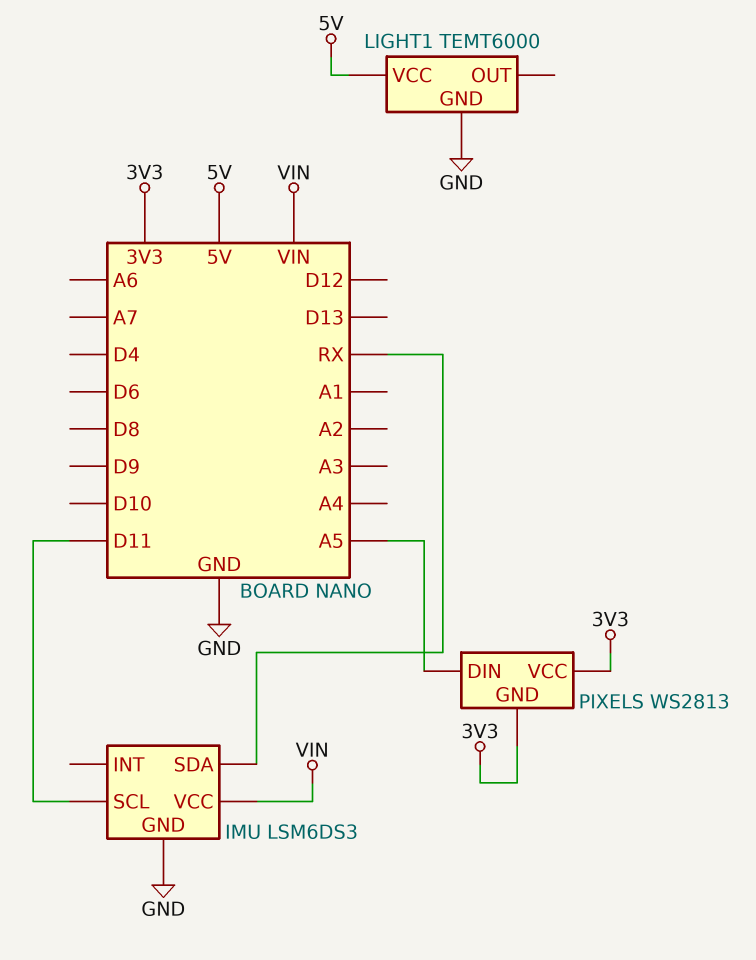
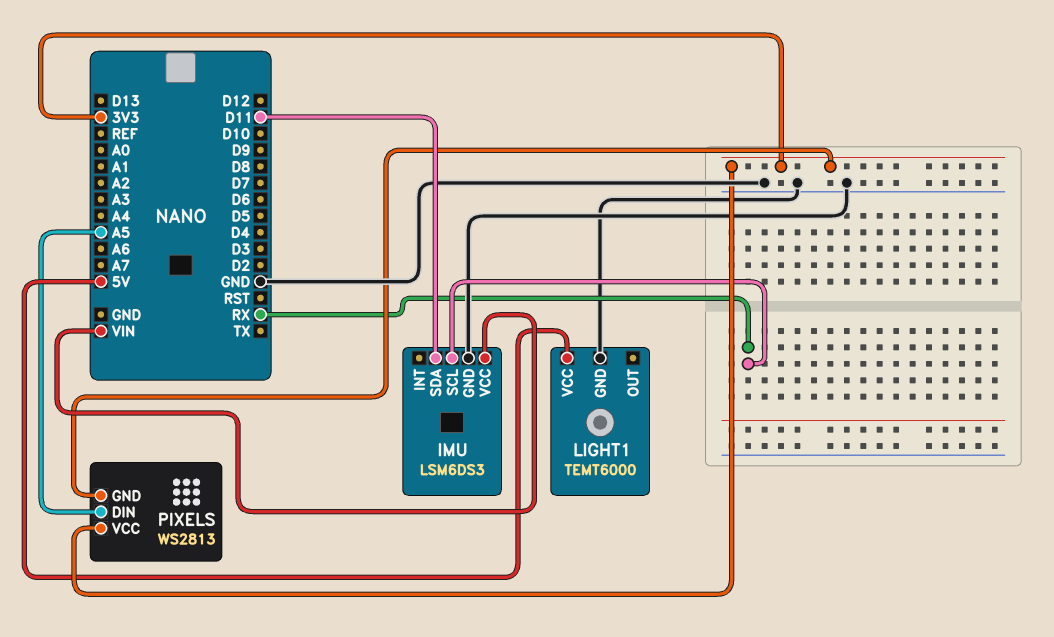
IMU pin SCL: D11 -> RX
IMU pin SDA: RX -> D11

